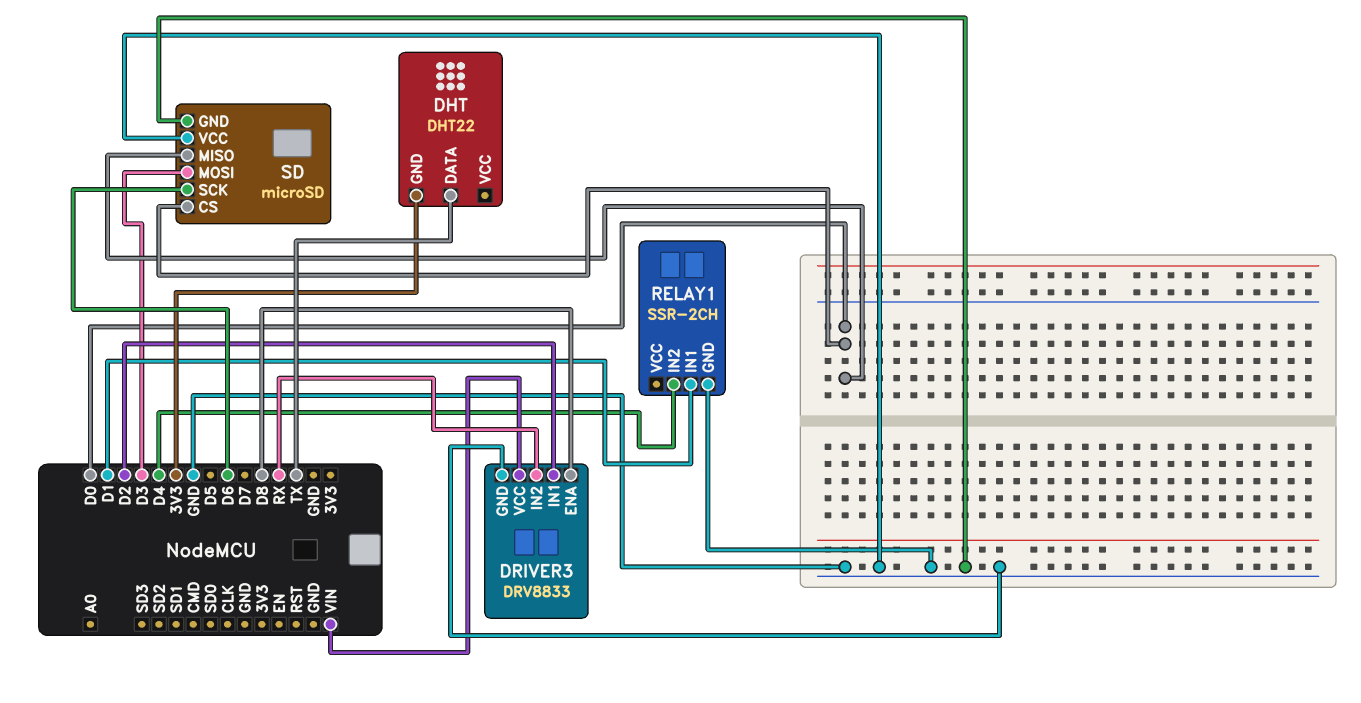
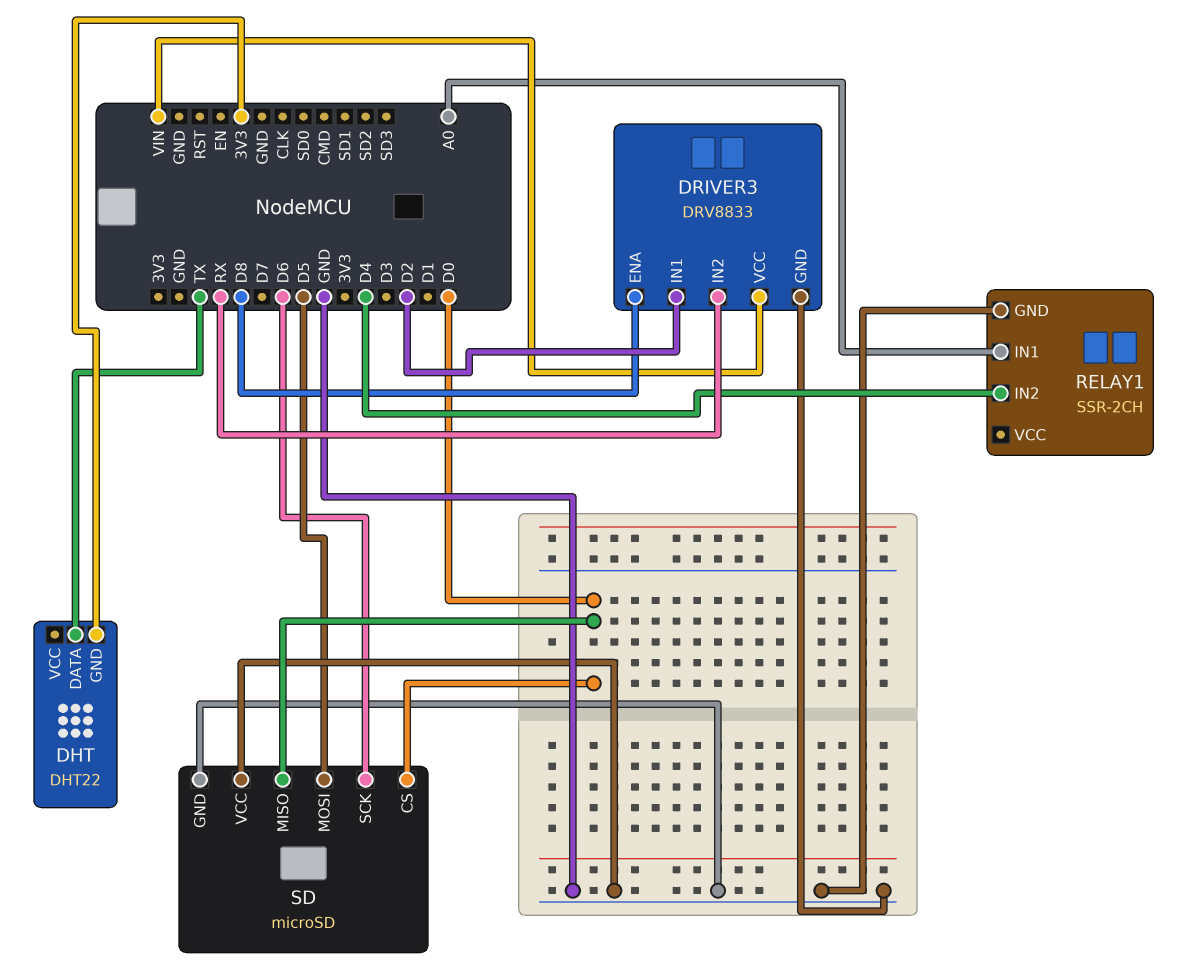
RELAY1 pin IN1: D1 -> A0
SD pin MOSI: D3 -> D5

